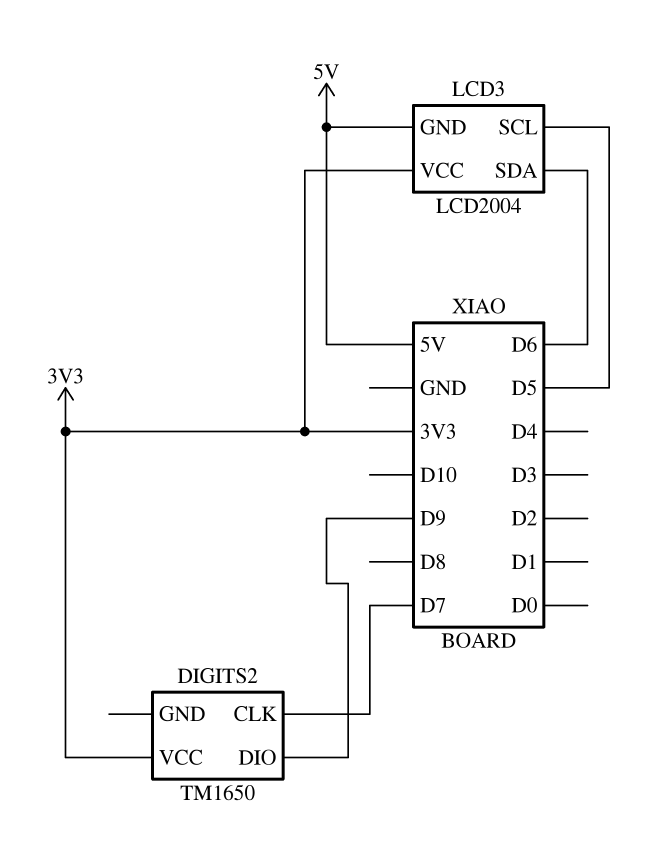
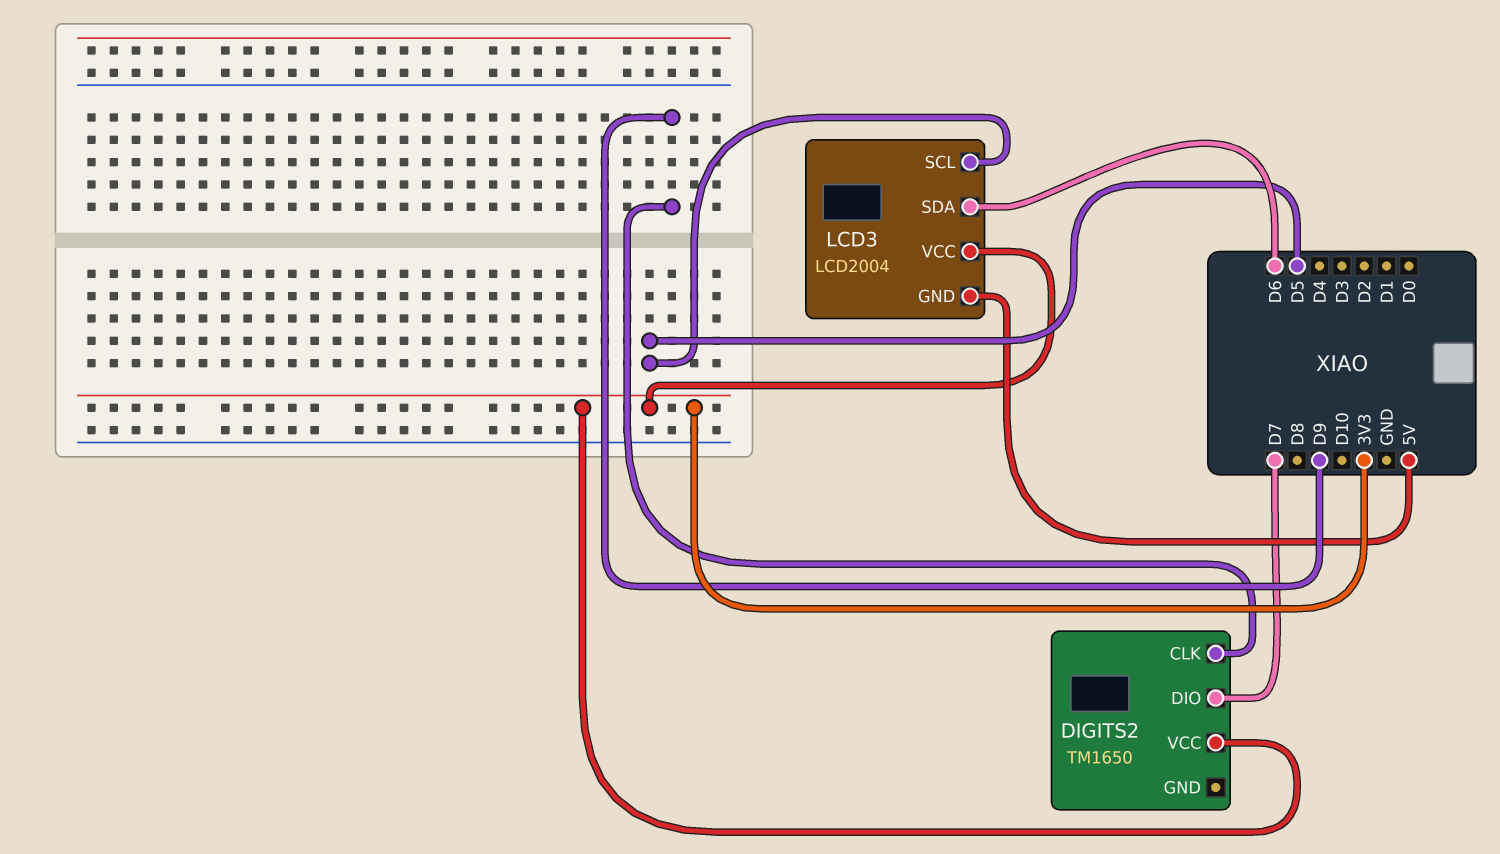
DIGITS2 pin CLK: D7 -> D9
DIGITS2 pin DIO: D9 -> D7

